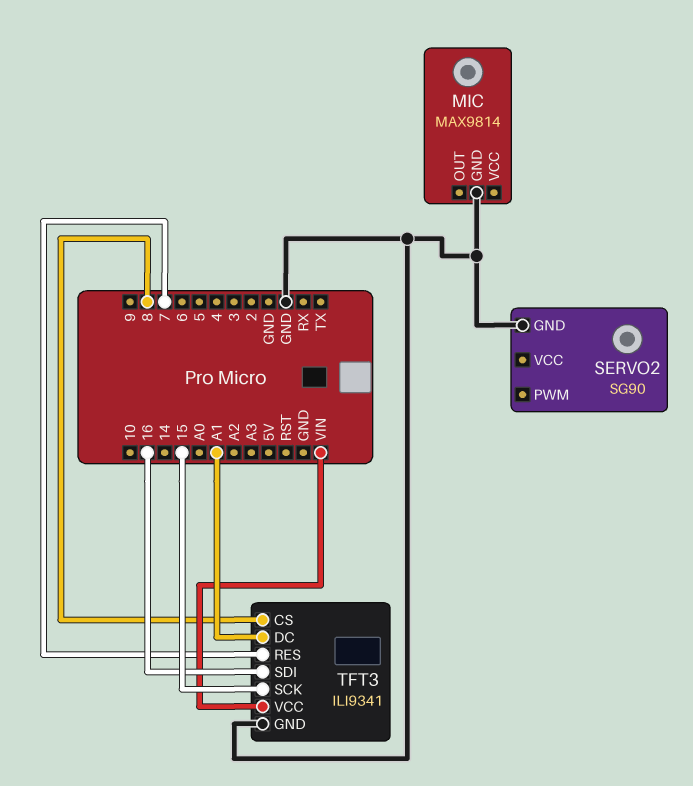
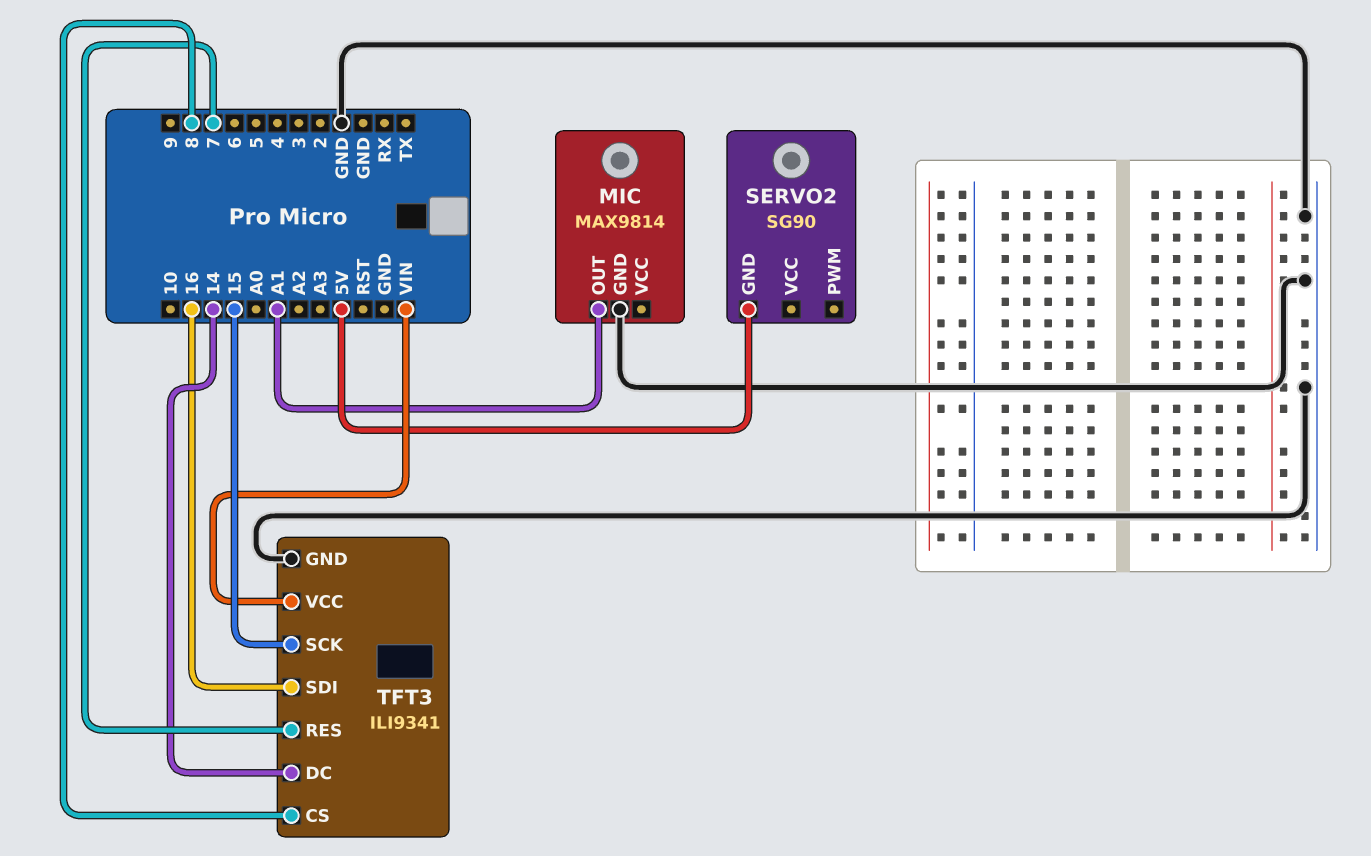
MIC pin OUT: none -> A1
SERVO2 pin GND: GND -> 5V
TFT3 pin DC: A1 -> 14

